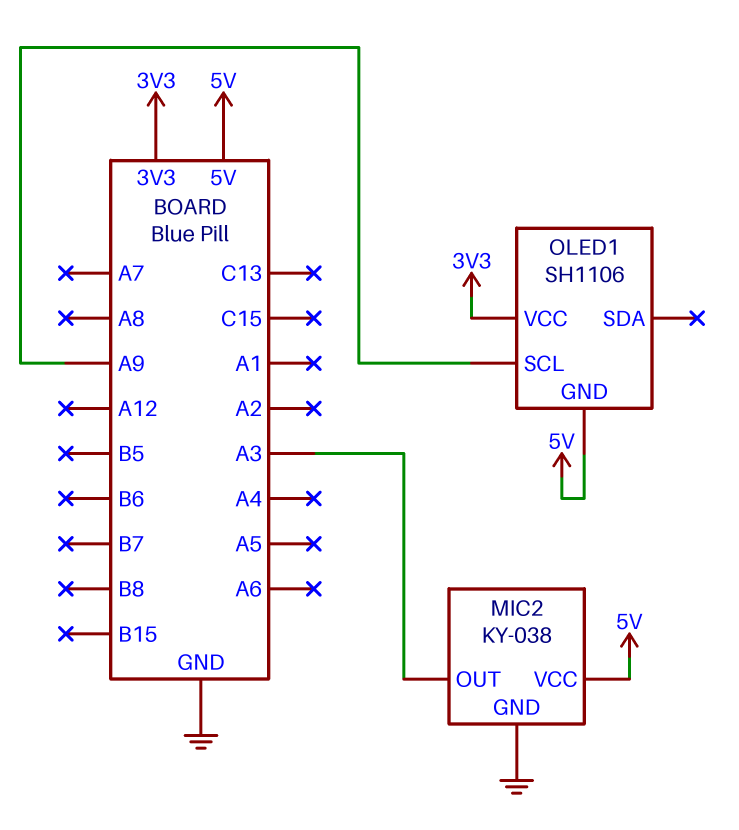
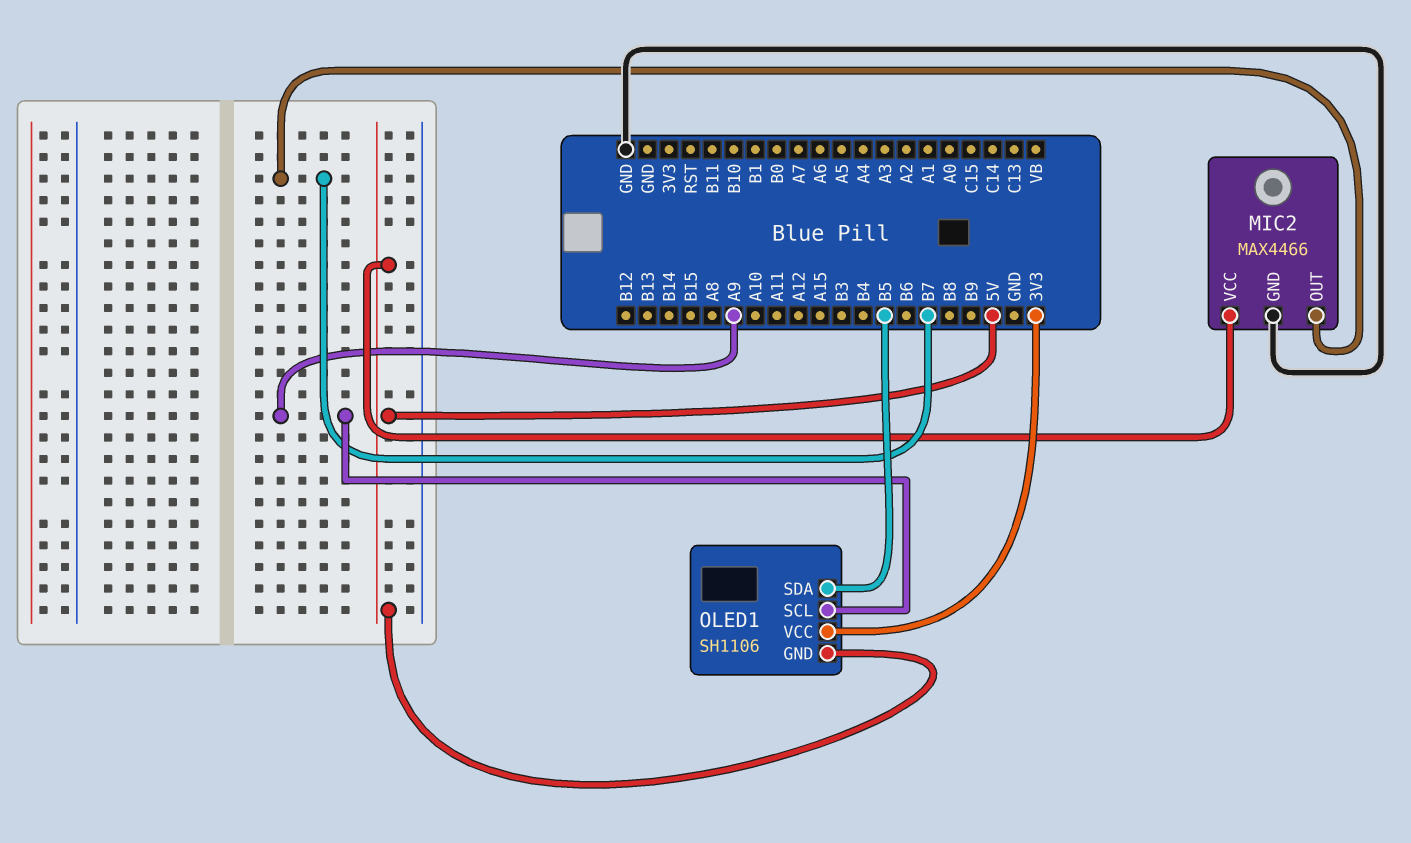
MIC2: KY-038 -> MAX4466
MIC2 pin OUT: A3 -> B7
OLED1 pin SDA: none -> B5

